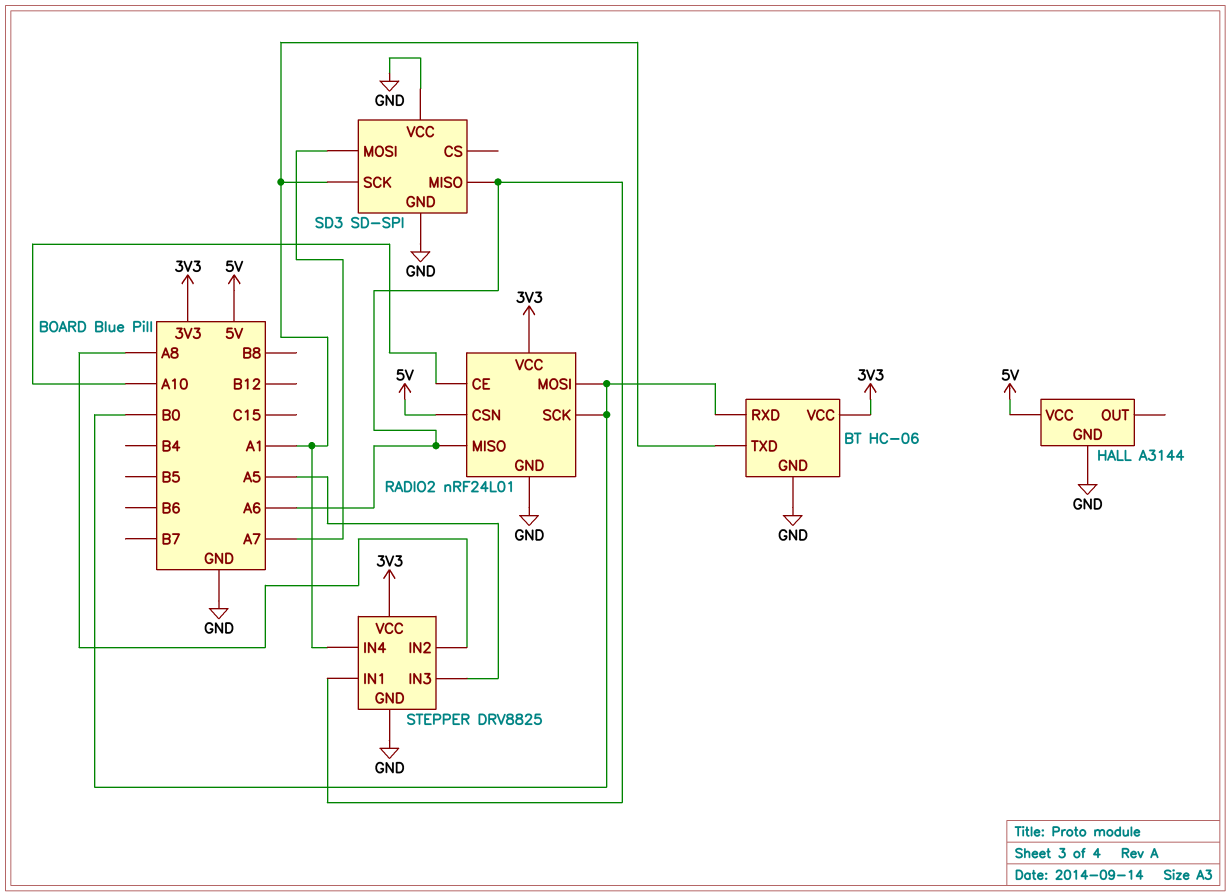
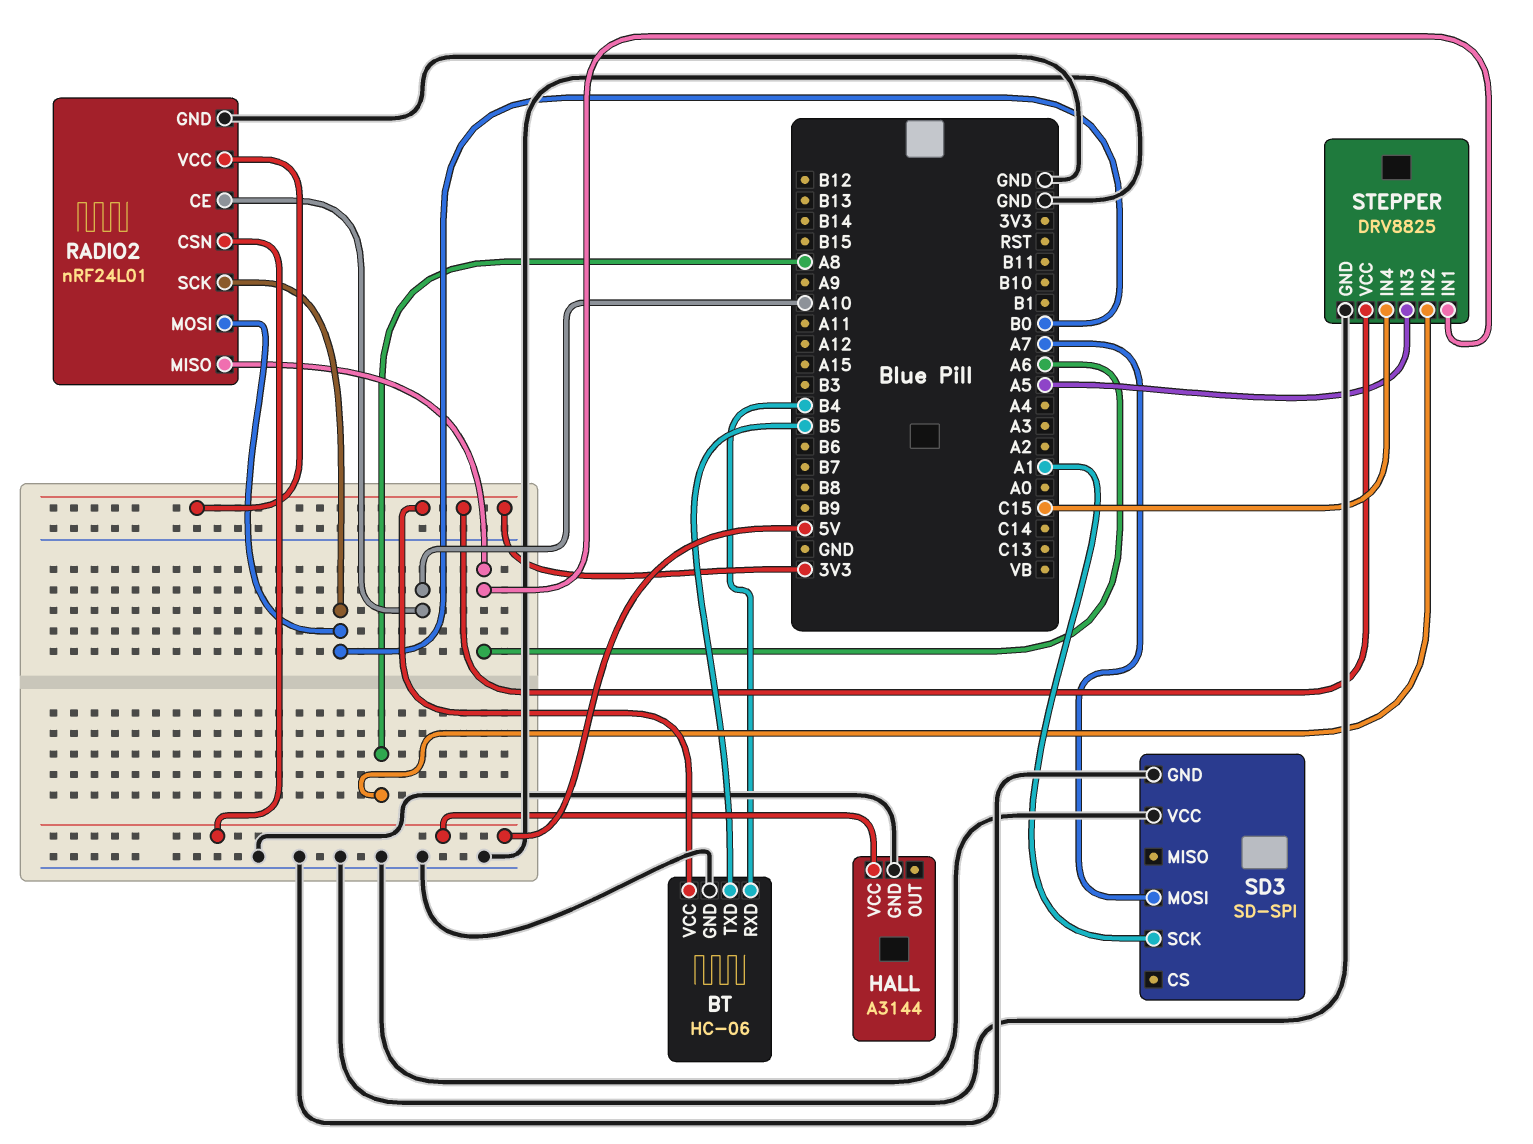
BT pin RXD: B0 -> B4
BT pin TXD: A1 -> B5
SD3 pin MISO: A6 -> none
STEPPER pin IN4: A1 -> C15

